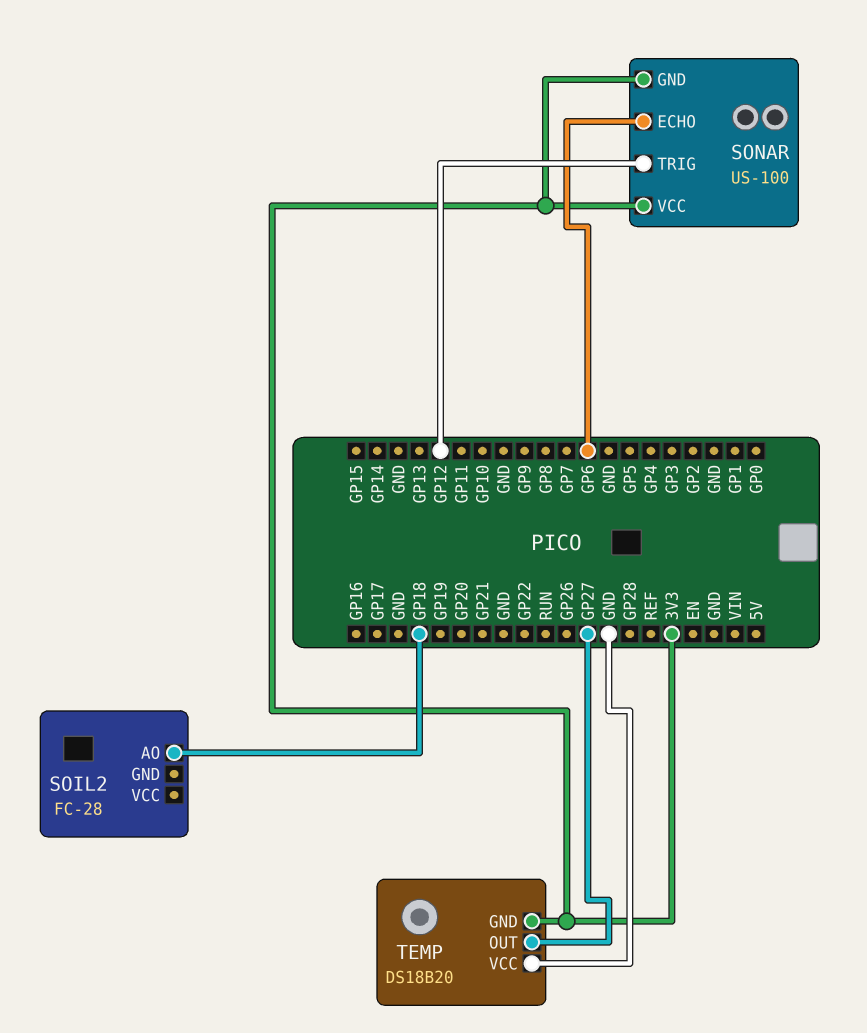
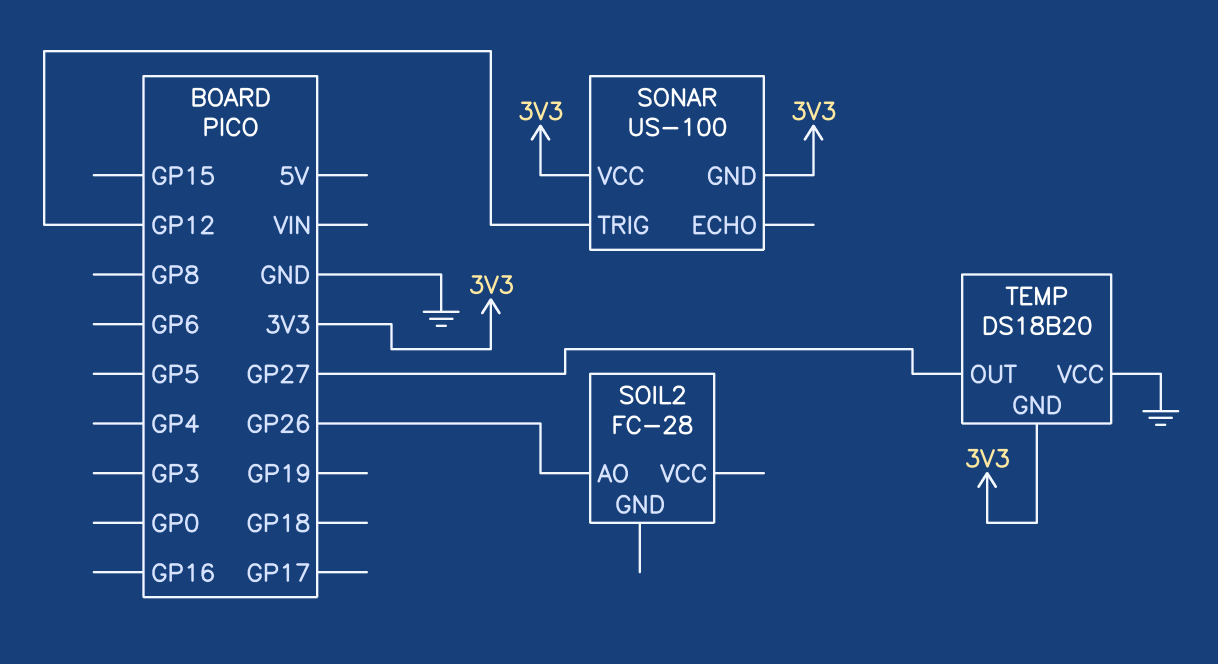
SOIL2 pin AO: GP18 -> GP26
SONAR pin ECHO: GP6 -> none

